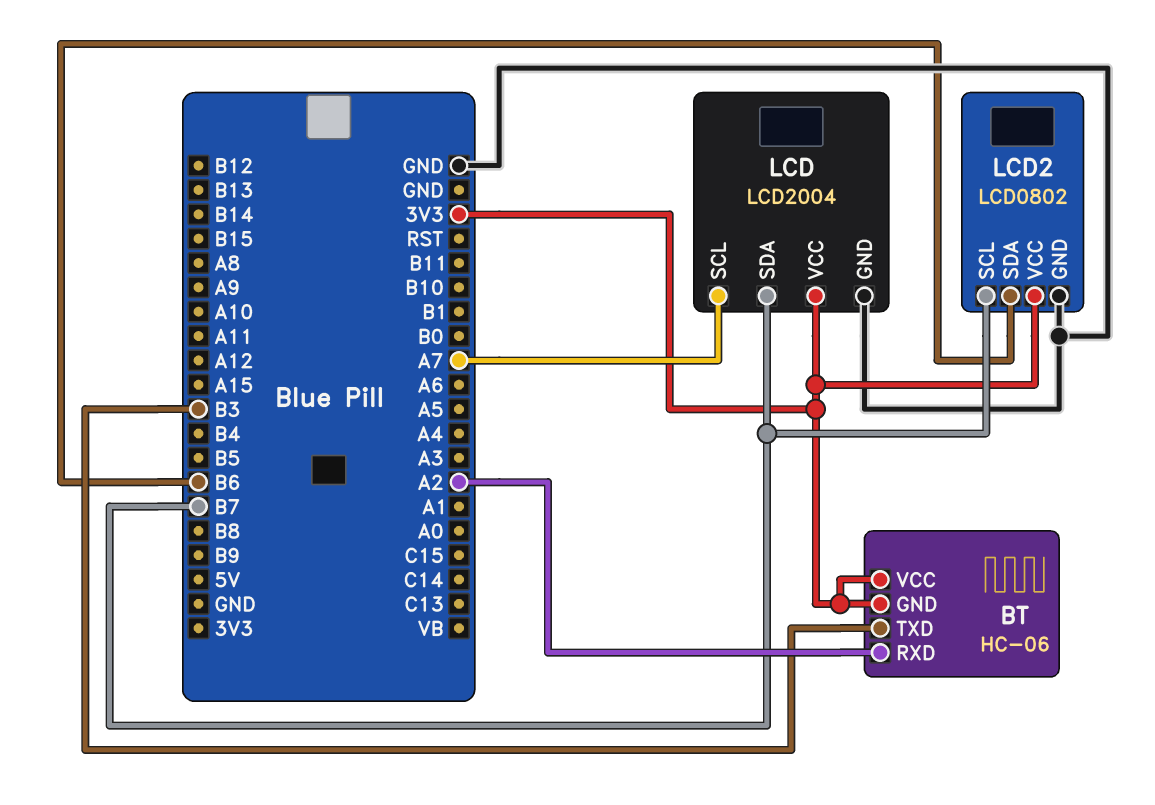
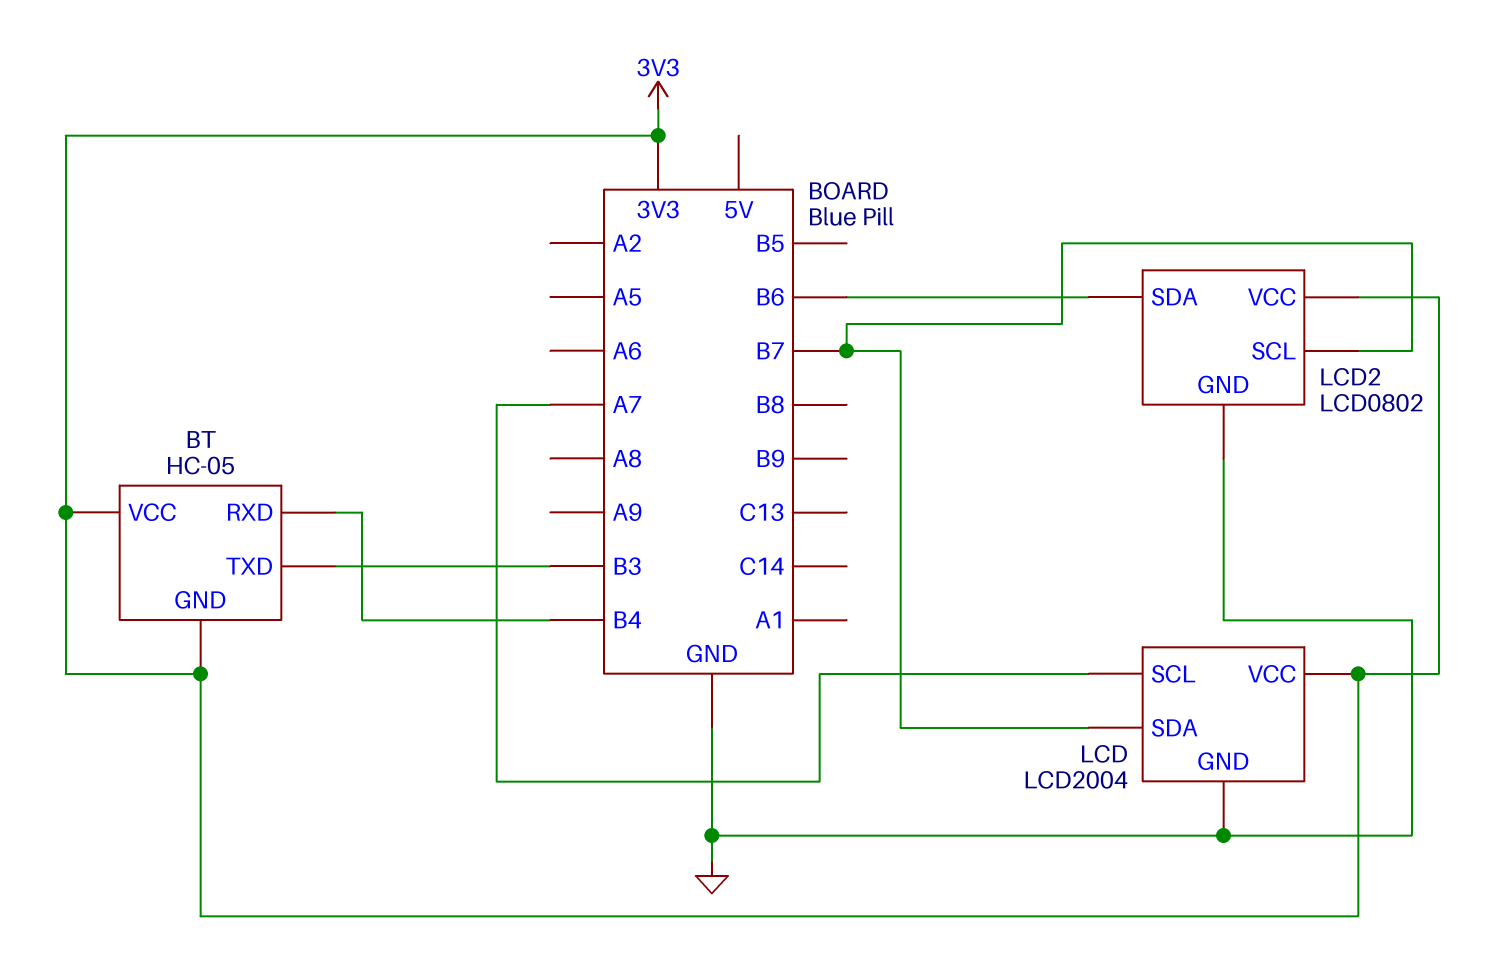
BT: HC-06 -> HC-05
BT pin RXD: A2 -> B4

